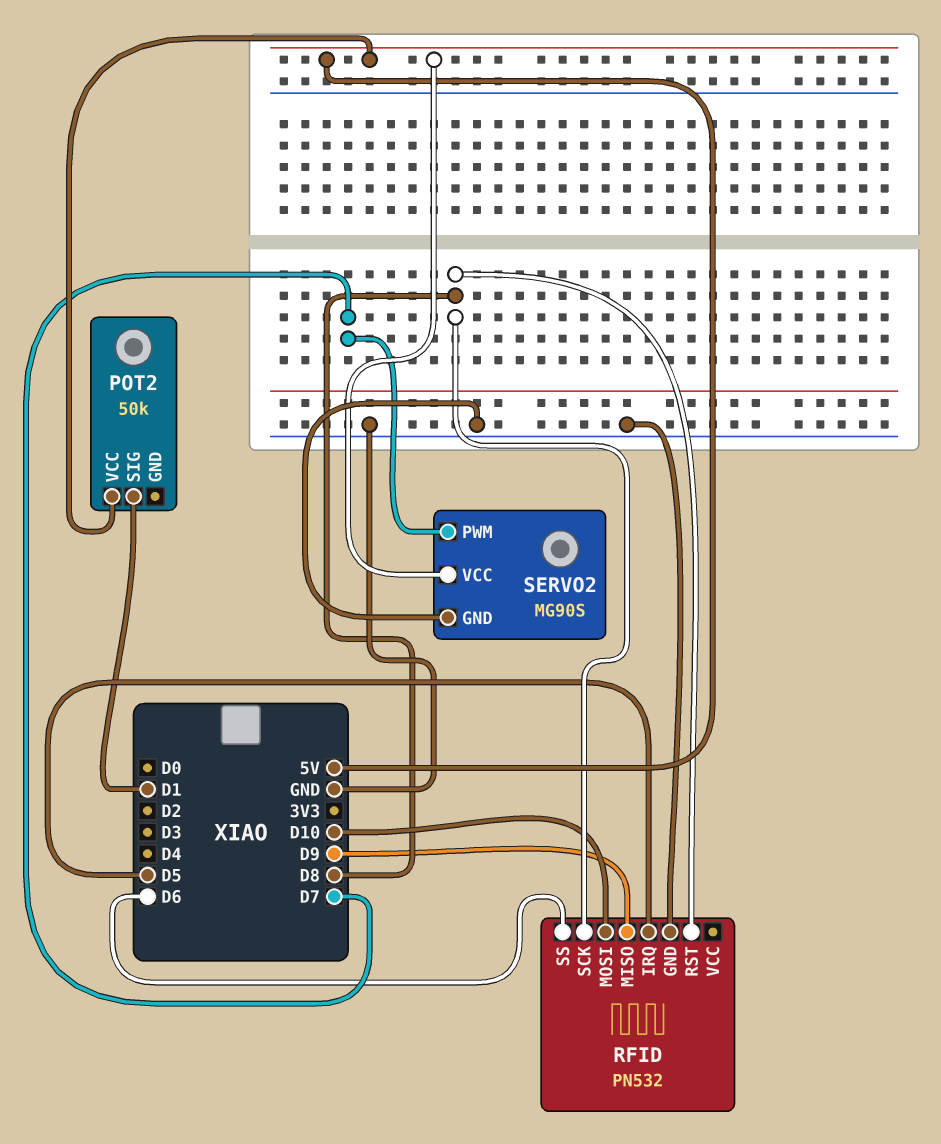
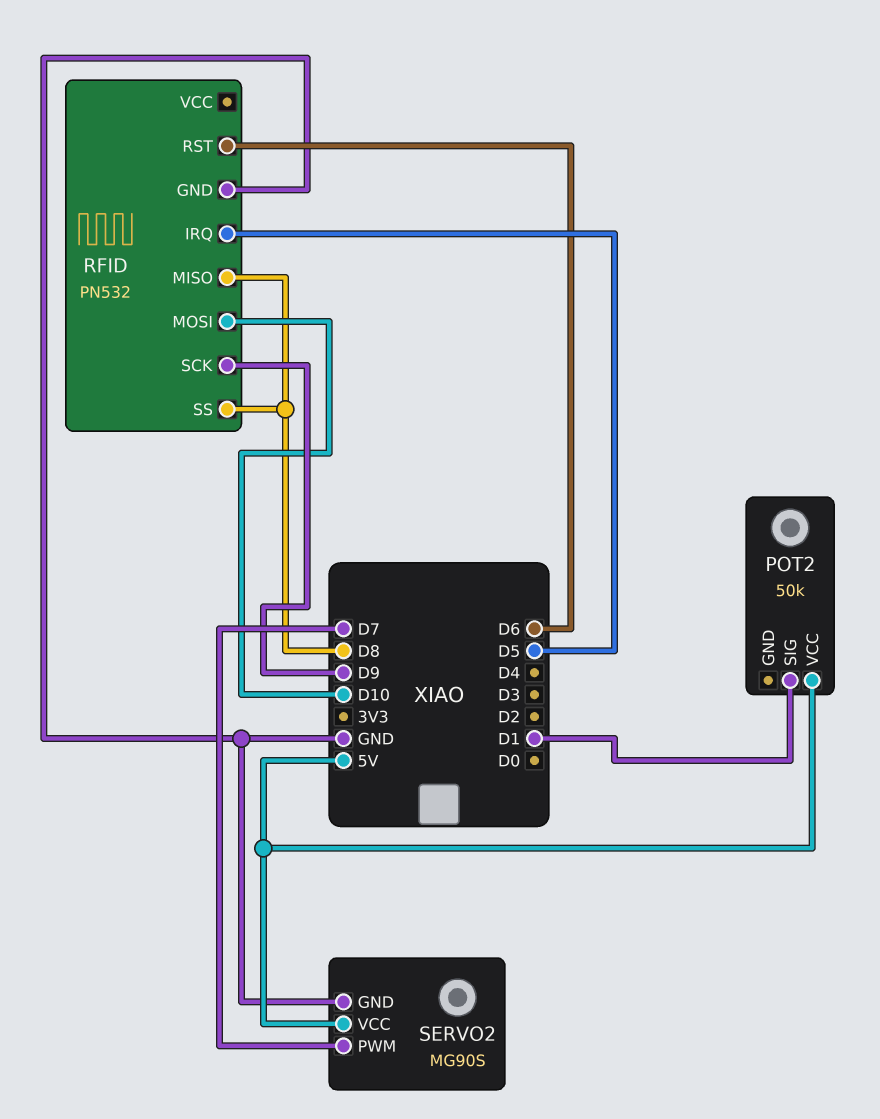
RFID pin MISO: D9 -> D8
RFID pin RST: D8 -> D6
RFID pin SCK: D8 -> D9
RFID pin SS: D6 -> D8

